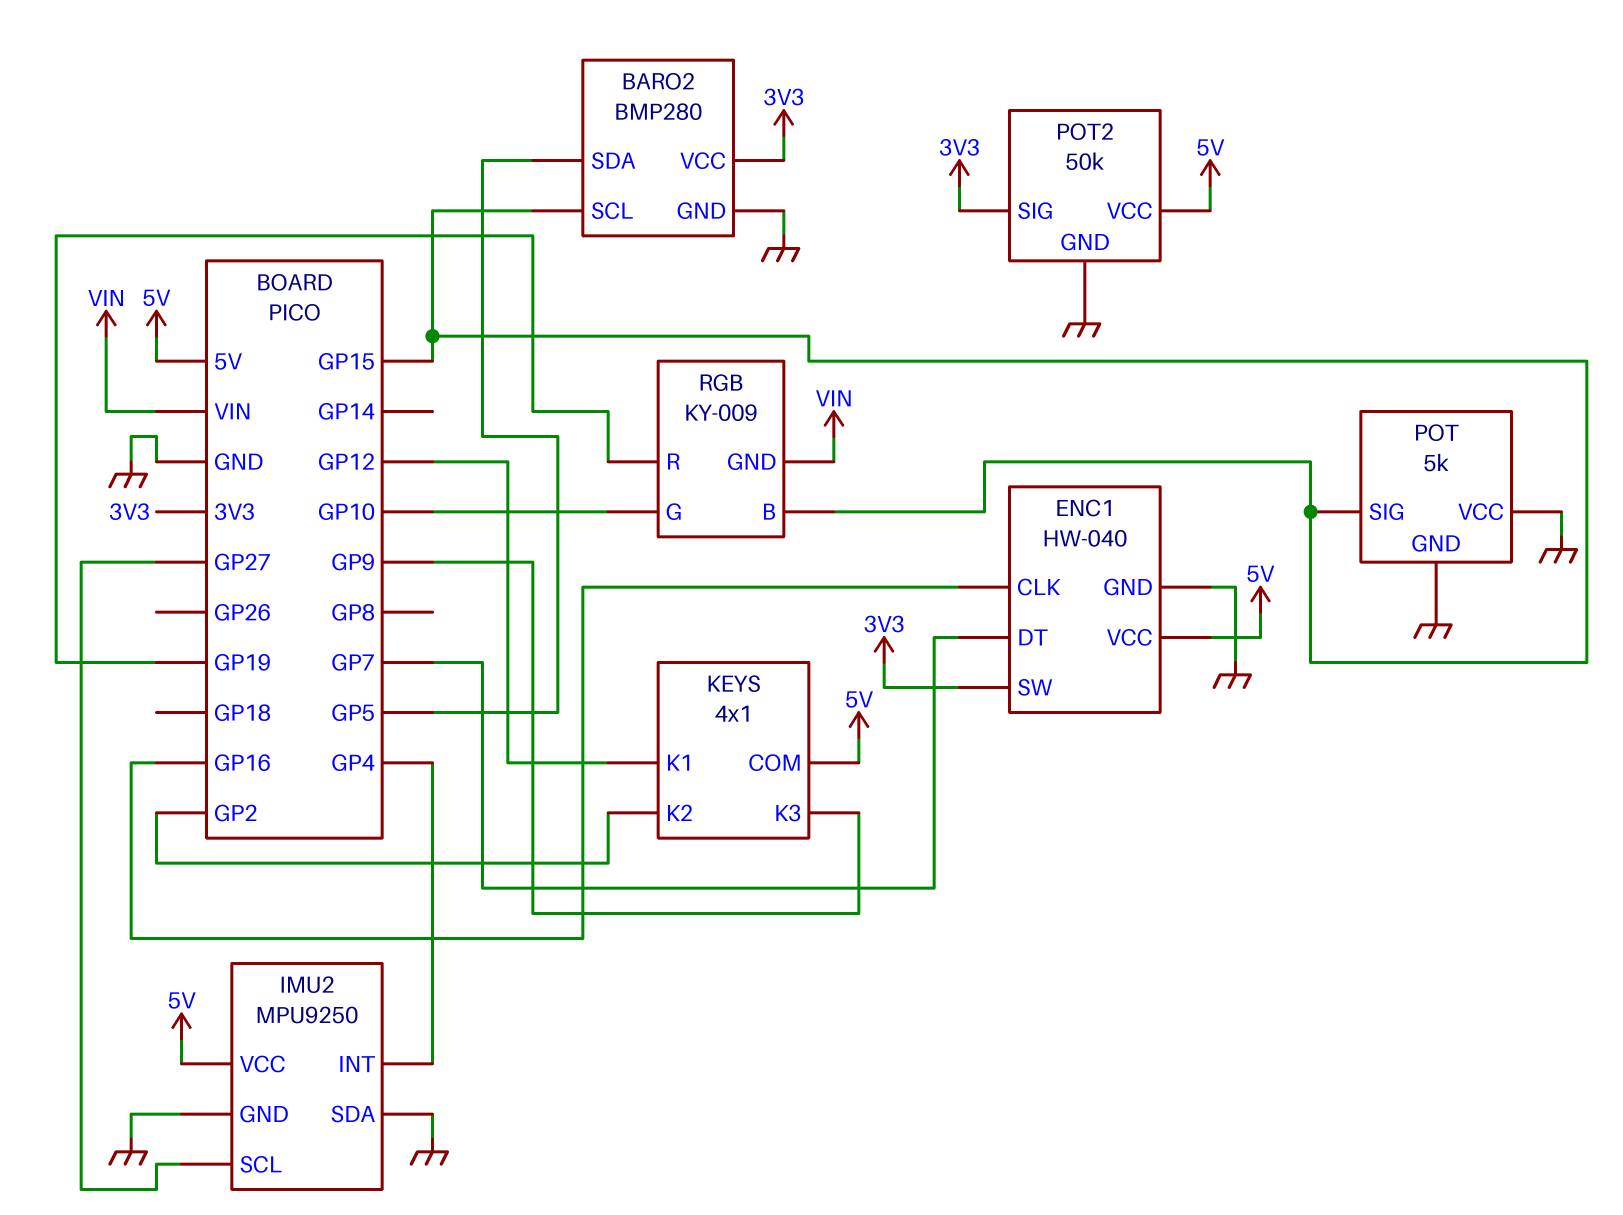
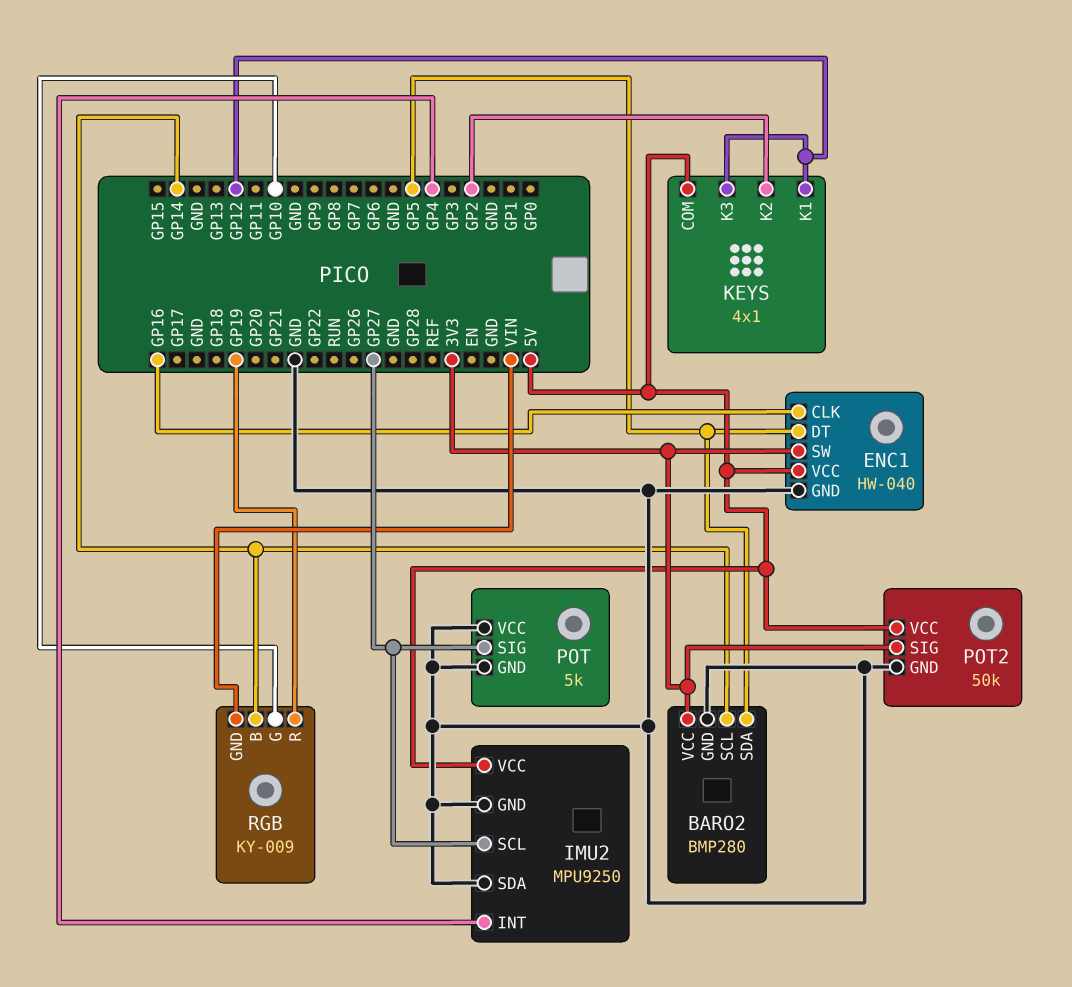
BARO2 pin SCL: GP15 -> GP14
ENC1 pin DT: GP7 -> GP5
KEYS pin K3: GP9 -> GP12
POT pin SIG: GP15 -> GP27
RGB pin B: GP15 -> GP14

